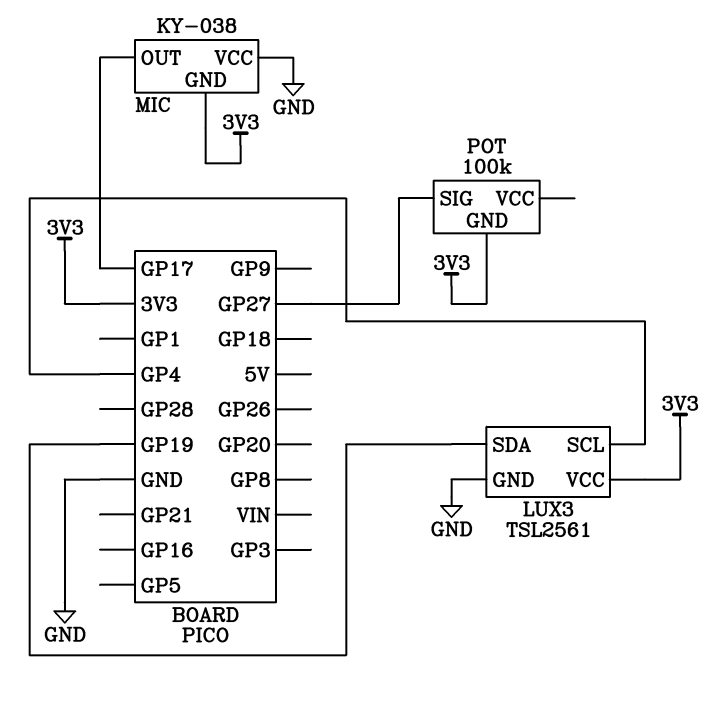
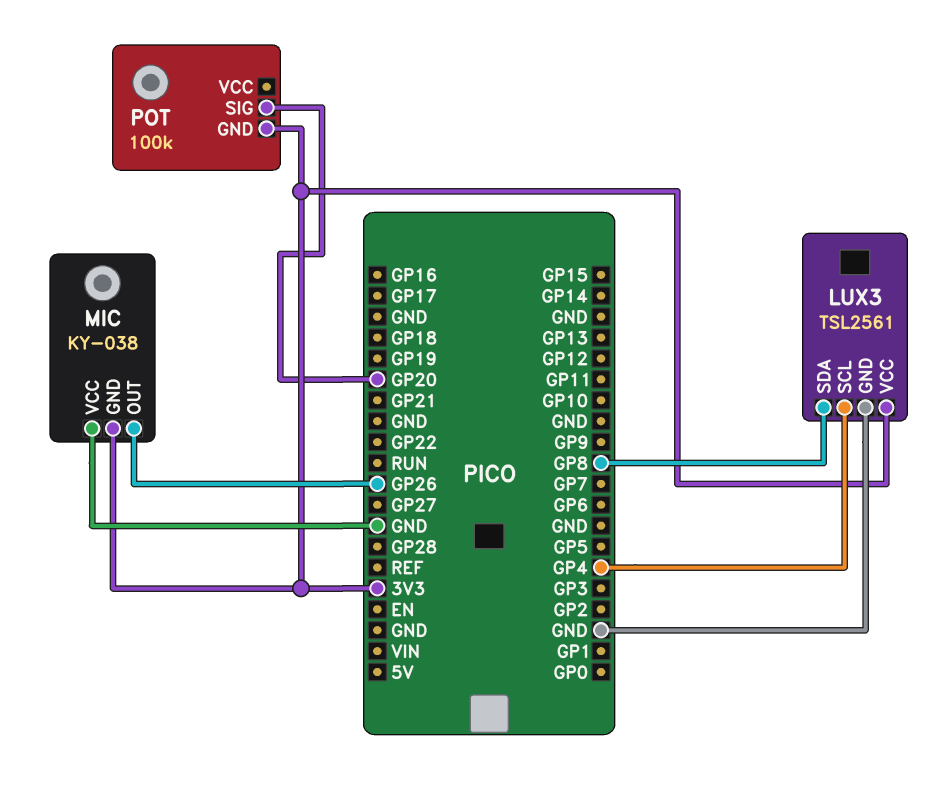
LUX3 pin SDA: GP19 -> GP8
MIC pin OUT: GP17 -> GP26
POT pin SIG: GP27 -> GP20

